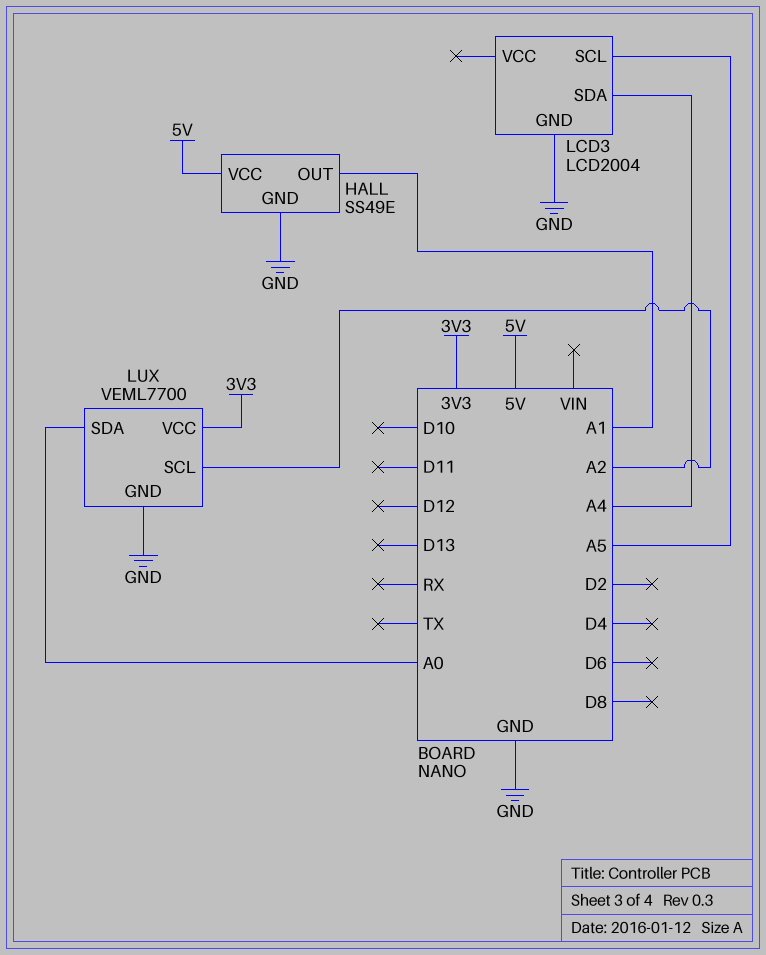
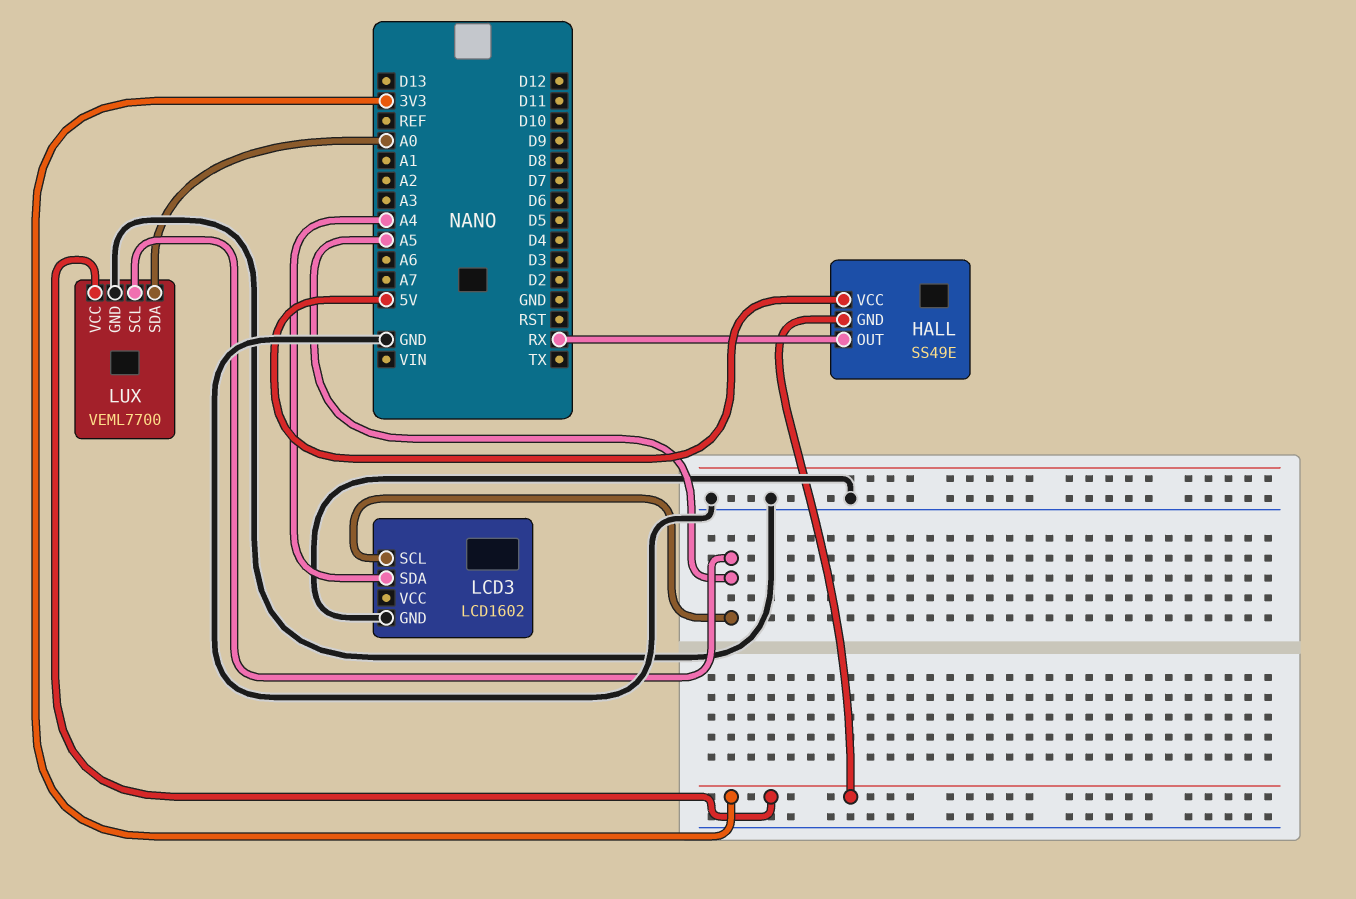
HALL pin GND: GND -> 3V3
HALL pin OUT: A1 -> RX
LCD3: LCD2004 -> LCD1602
LUX pin SCL: A2 -> A5

